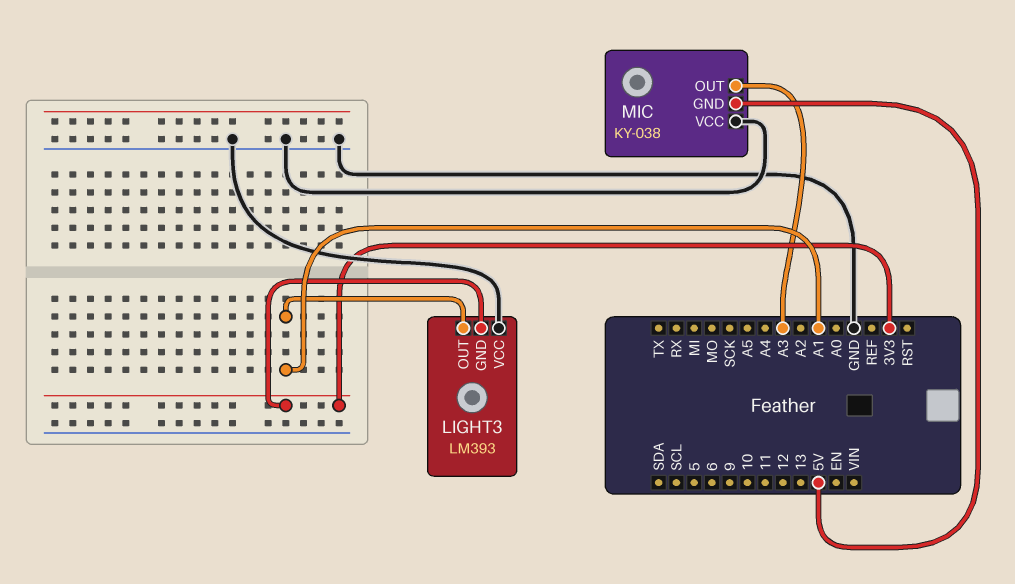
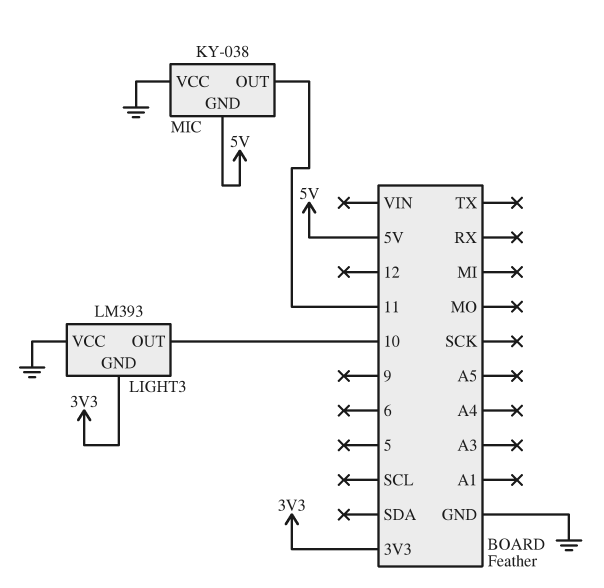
LIGHT3 pin OUT: A1 -> 10
MIC pin OUT: A3 -> 11

